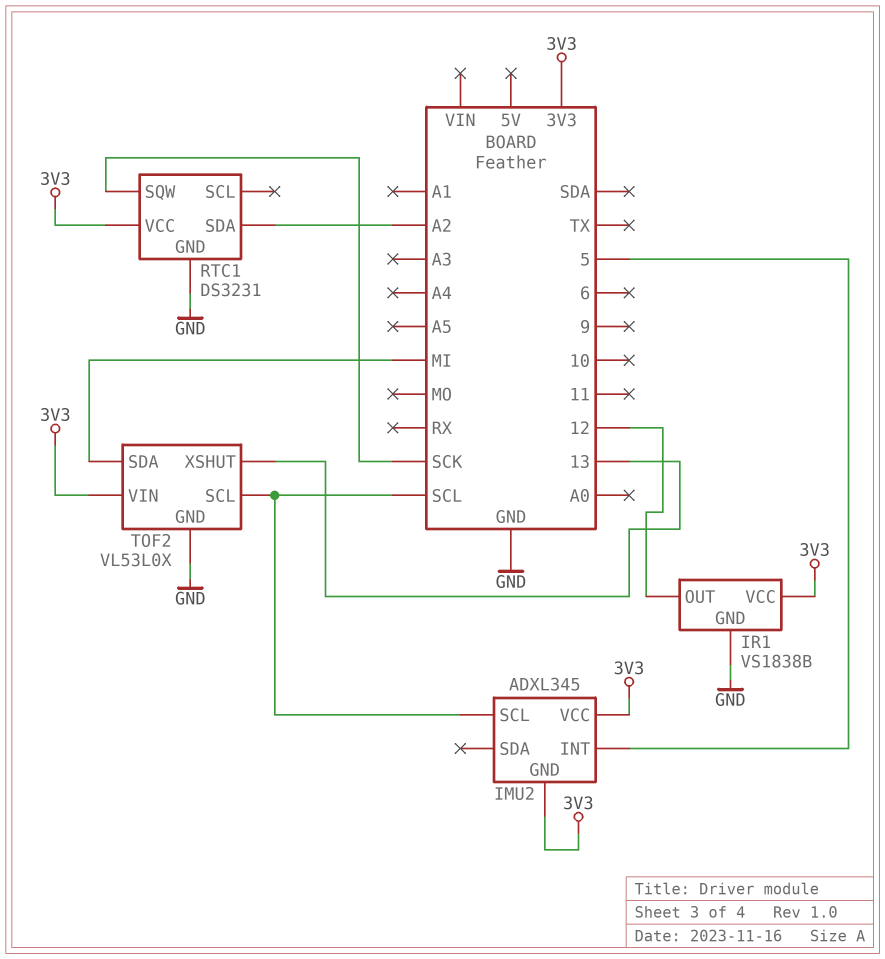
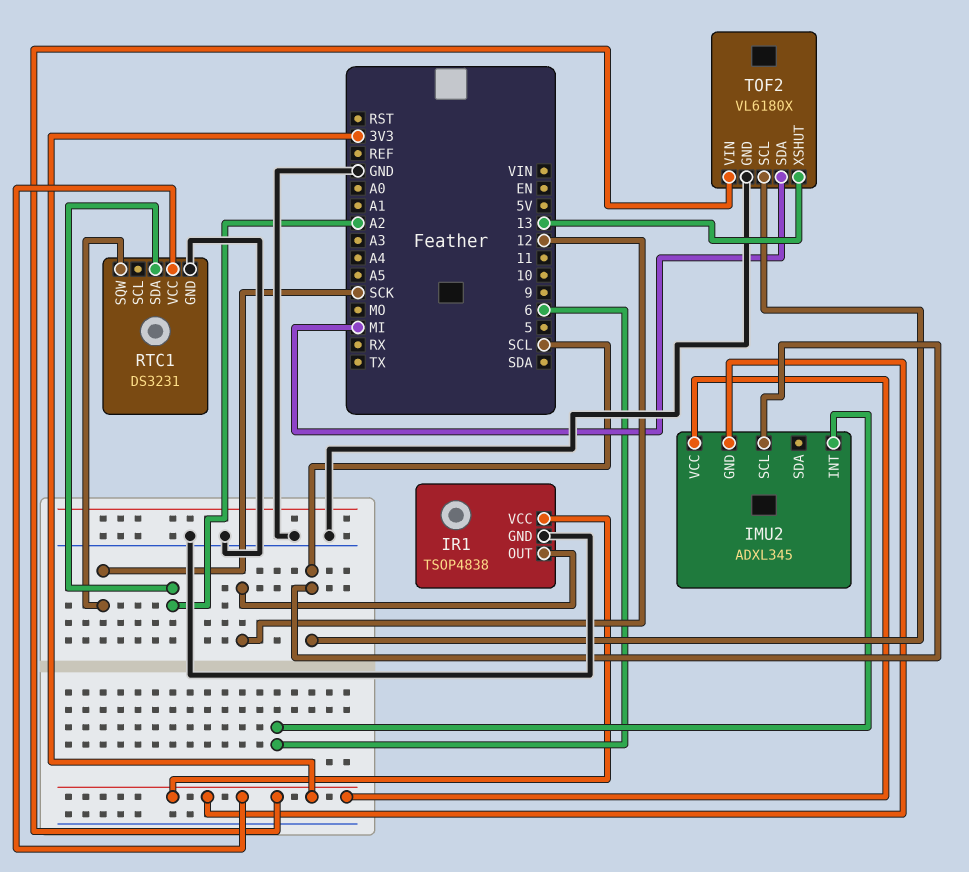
IMU2 pin INT: 5 -> 6
IR1: VS1838B -> TSOP4838
TOF2: VL53L0X -> VL6180X

